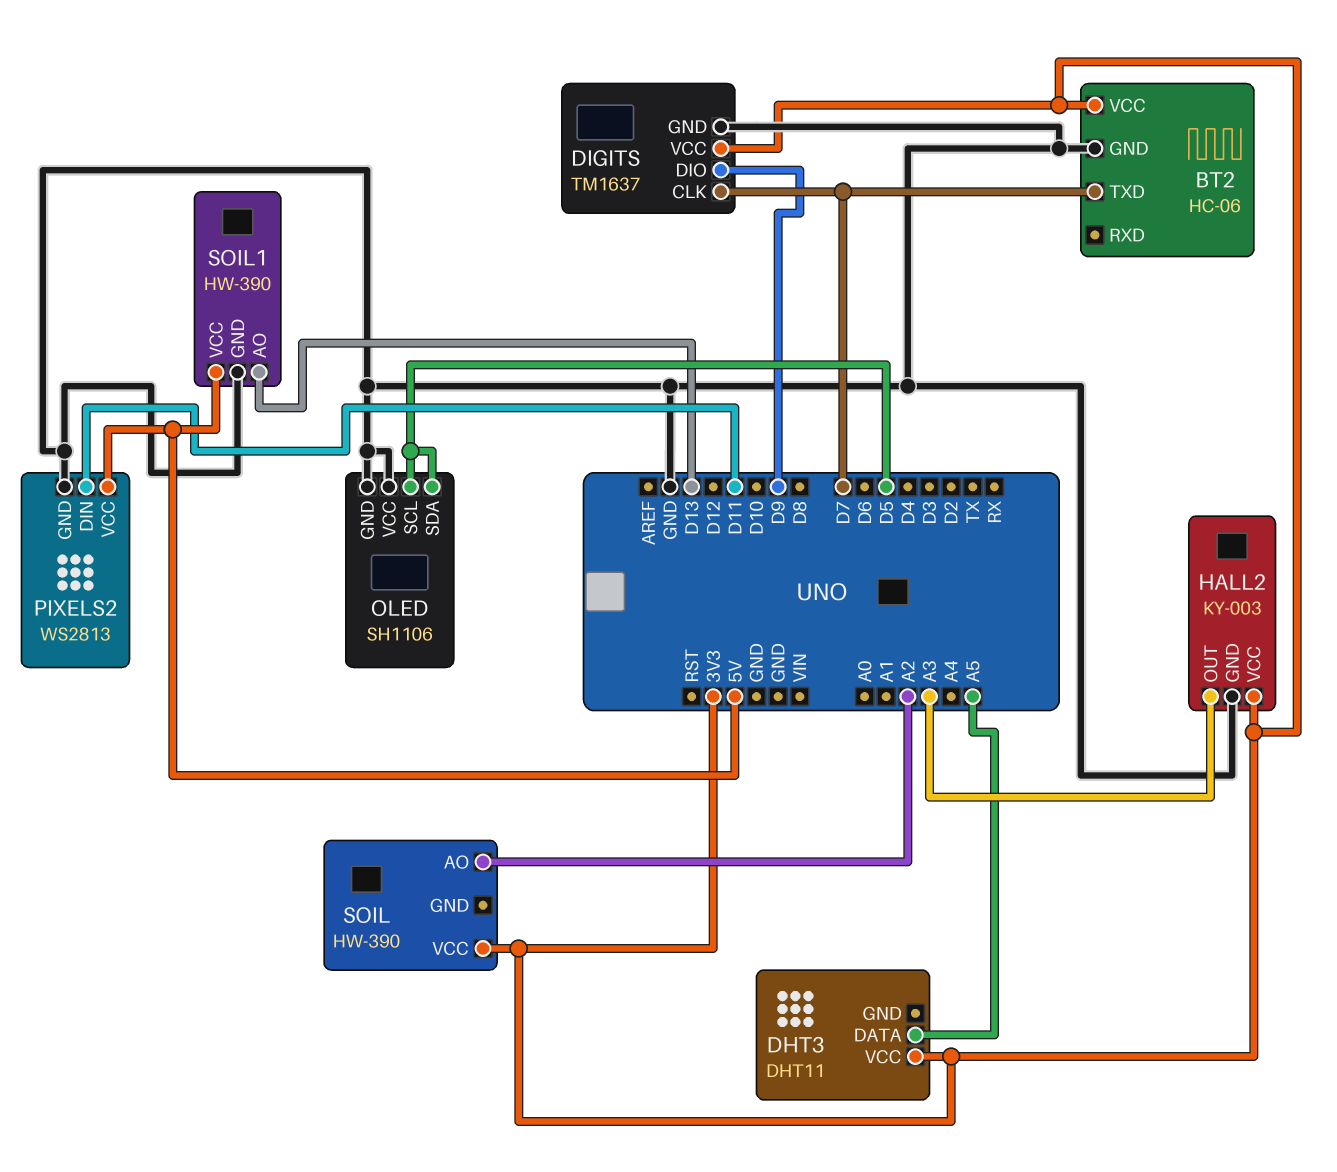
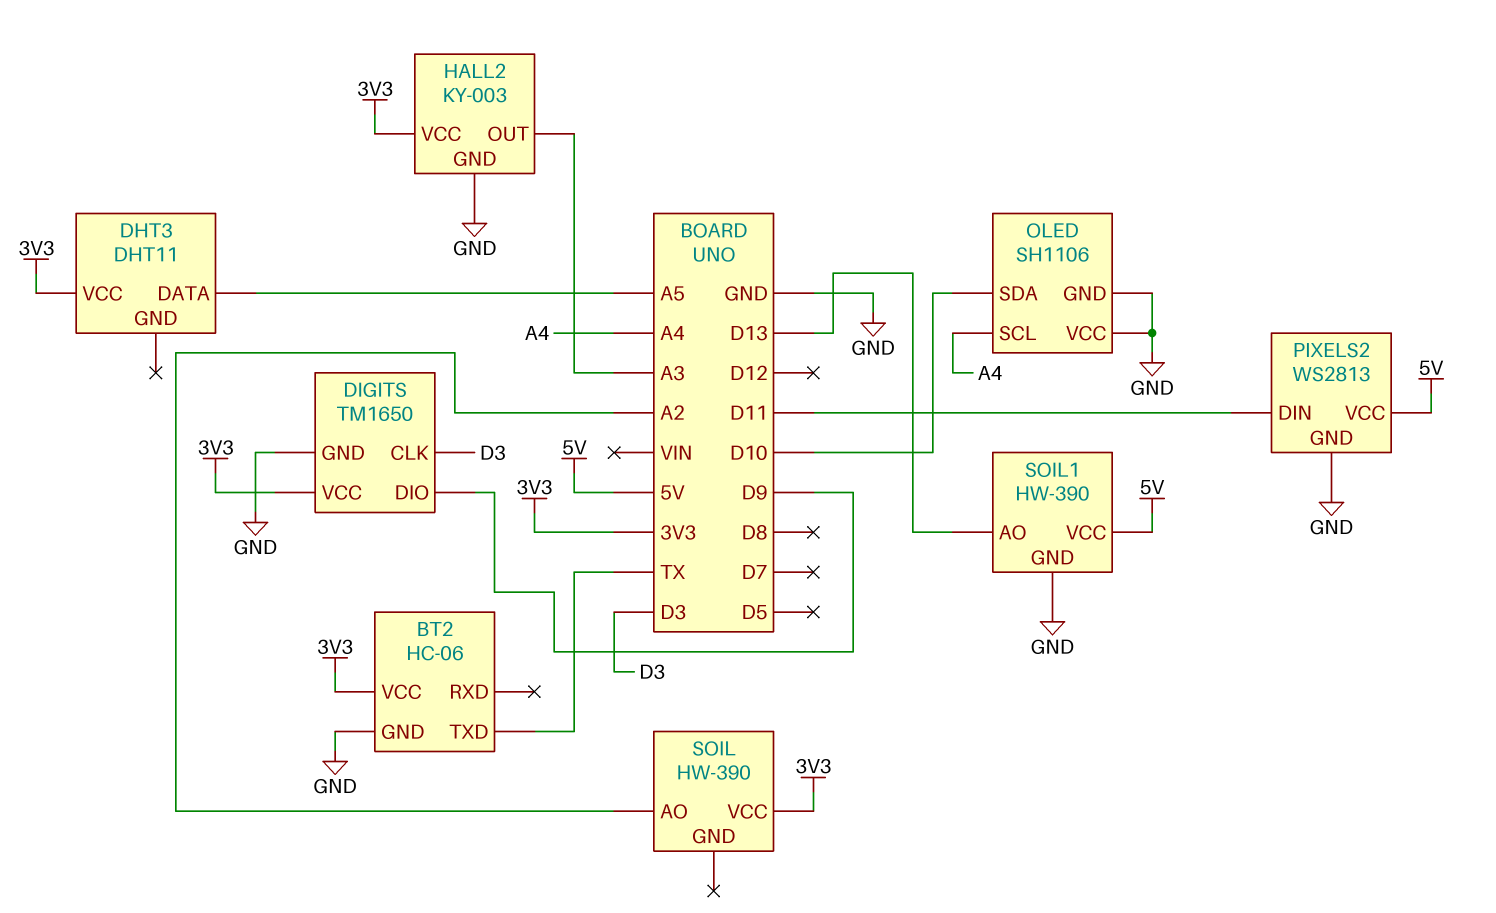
BT2 pin TXD: D7 -> TX
DIGITS: TM1637 -> TM1650
DIGITS pin CLK: D7 -> D3
OLED pin SCL: D5 -> A4
OLED pin SDA: D5 -> D10

